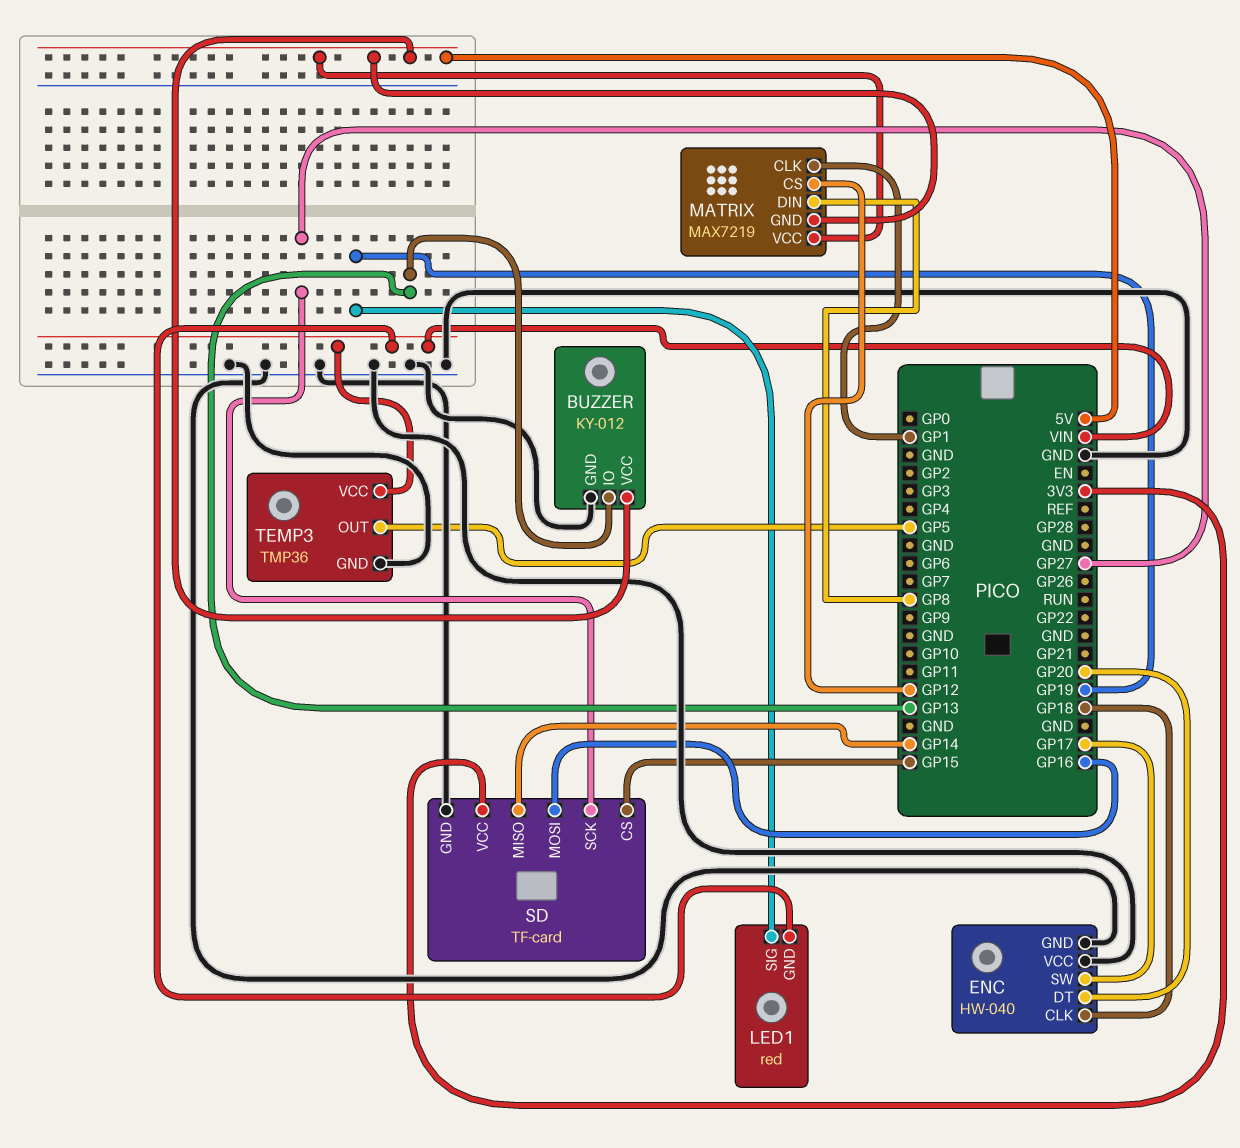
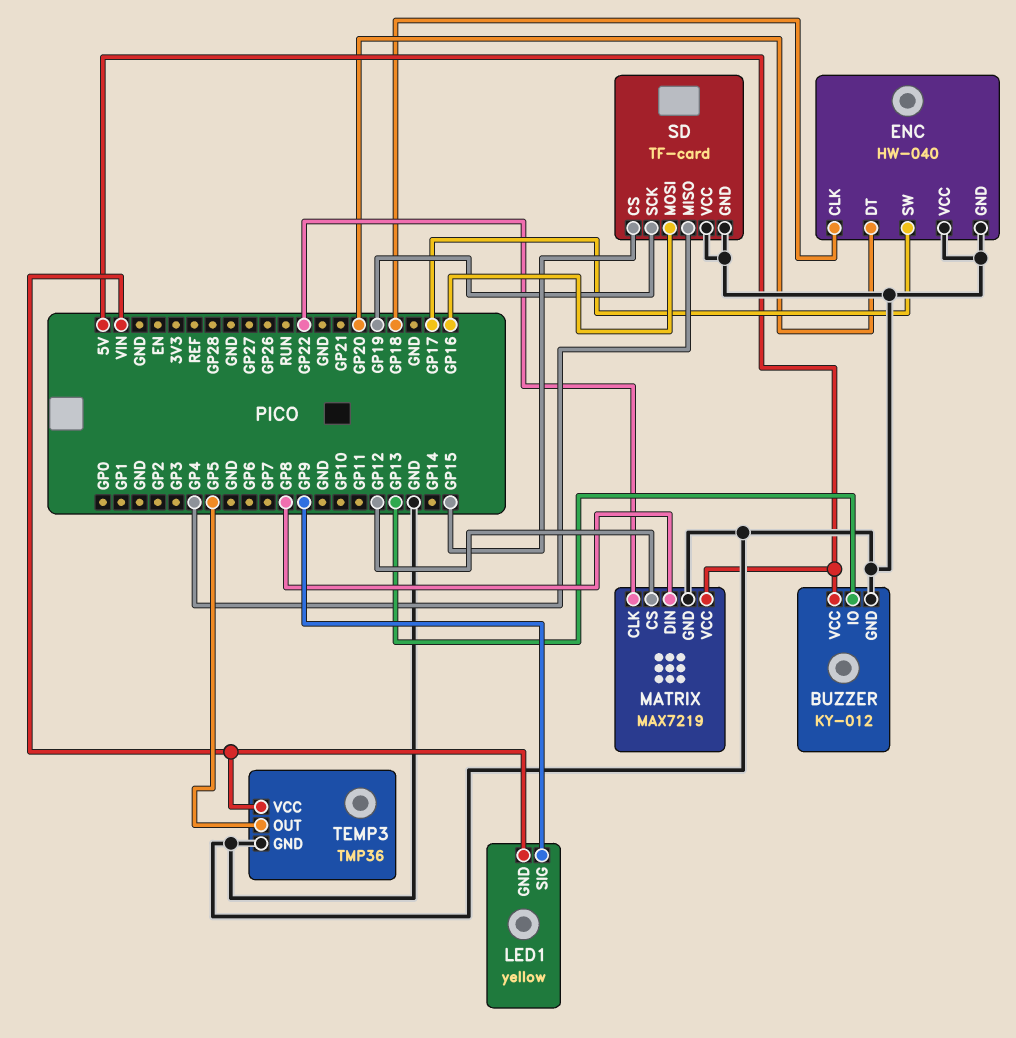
LED1: red -> yellow
LED1 pin SIG: GP19 -> GP9
MATRIX pin CLK: GP1 -> GP22
MATRIX pin GND: 5V -> GND
SD pin MISO: GP14 -> GP4
SD pin SCK: GP27 -> GP19
SD pin VCC: 3V3 -> GND

